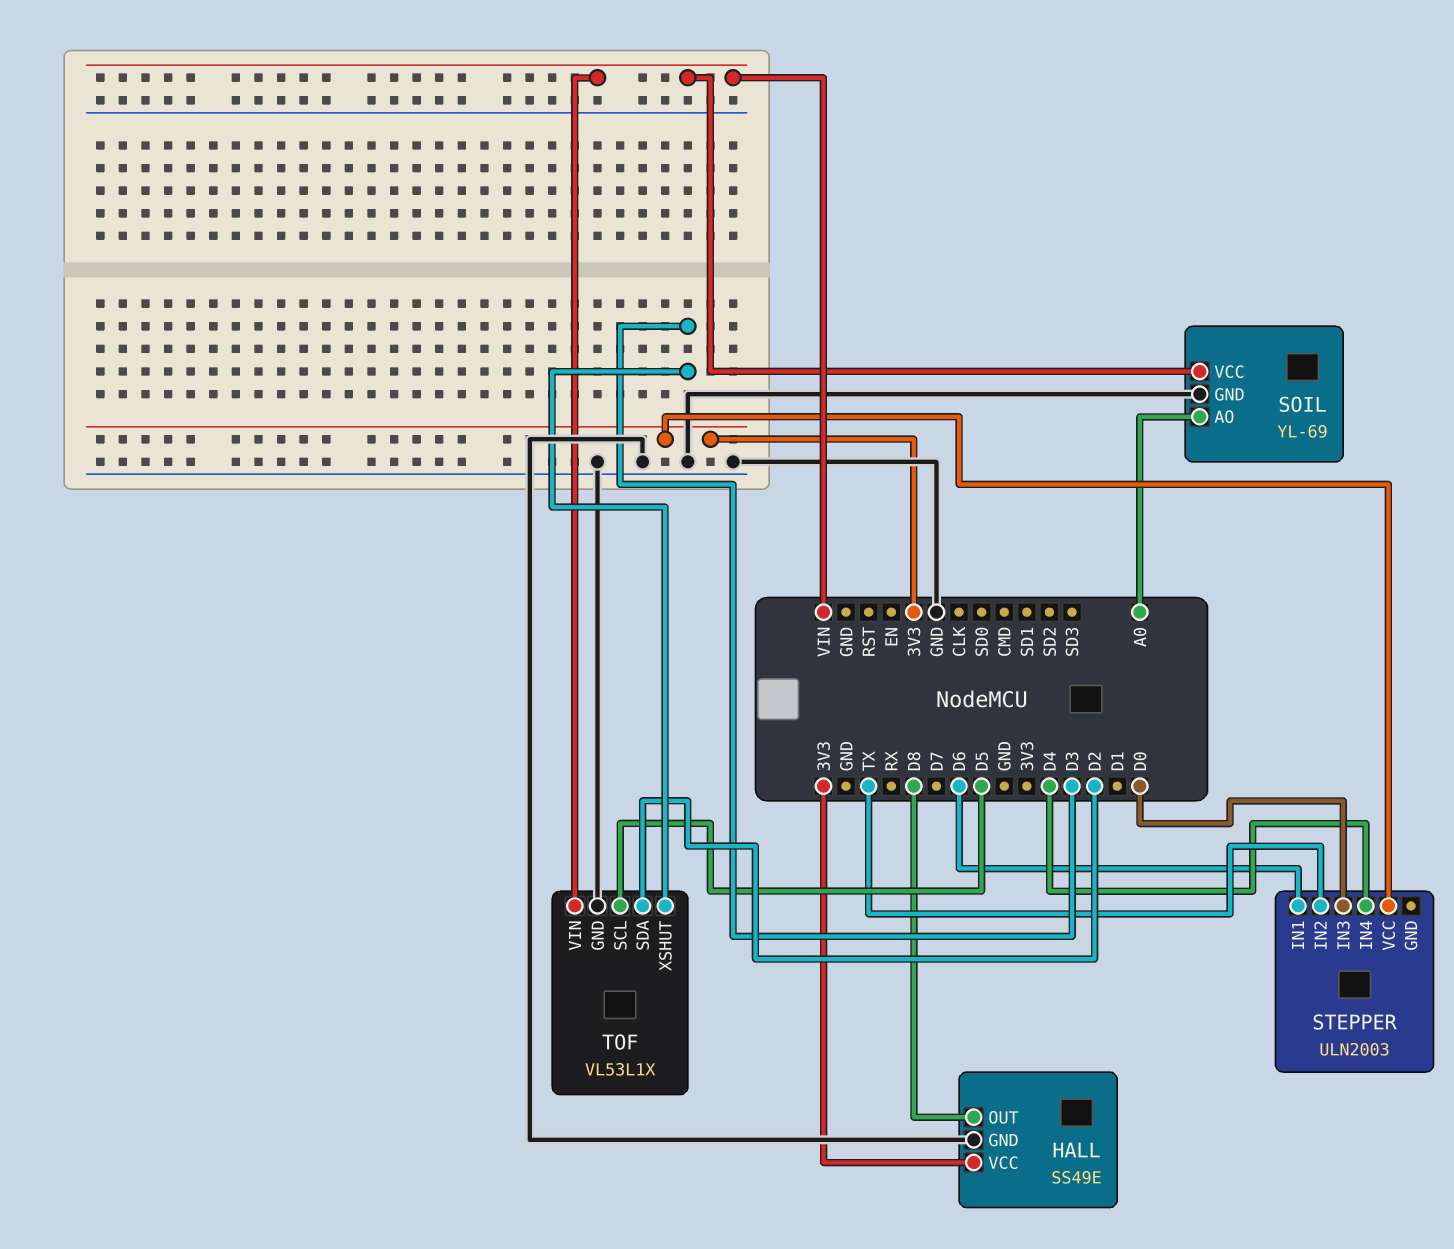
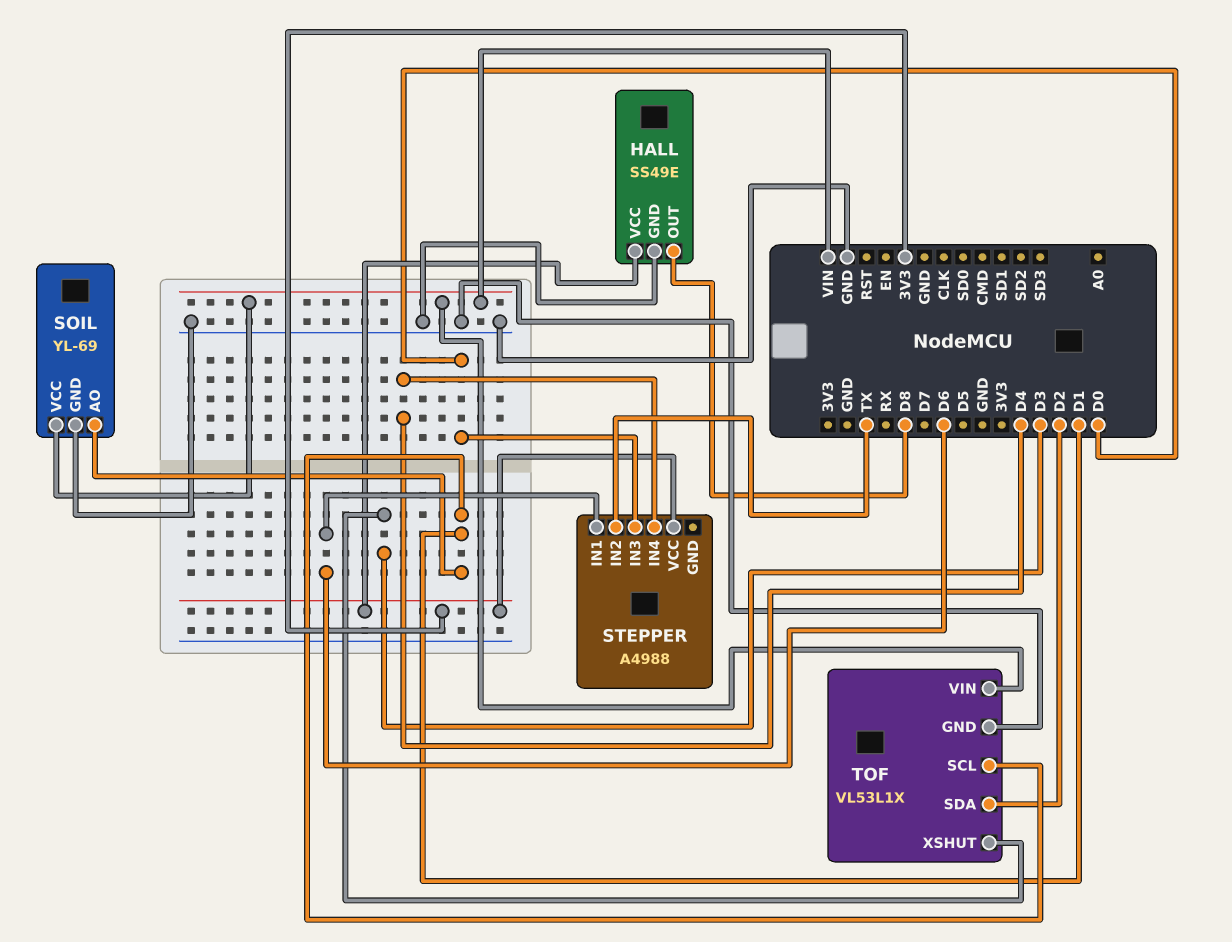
SOIL pin AO: A0 -> D1
STEPPER: ULN2003 -> A4988
TOF pin SCL: D5 -> D1

